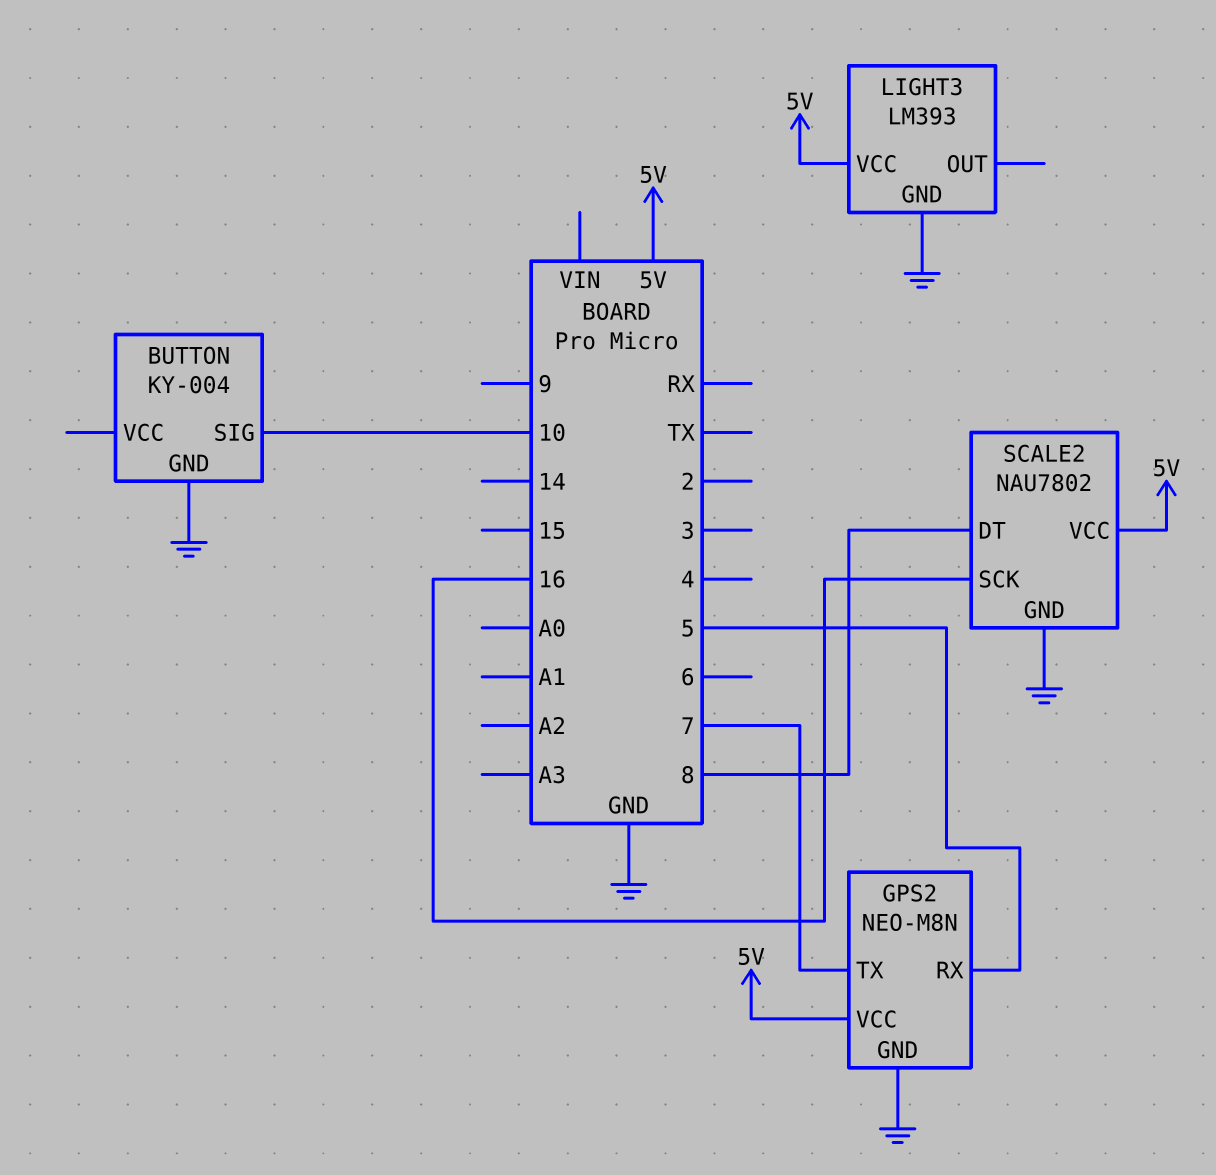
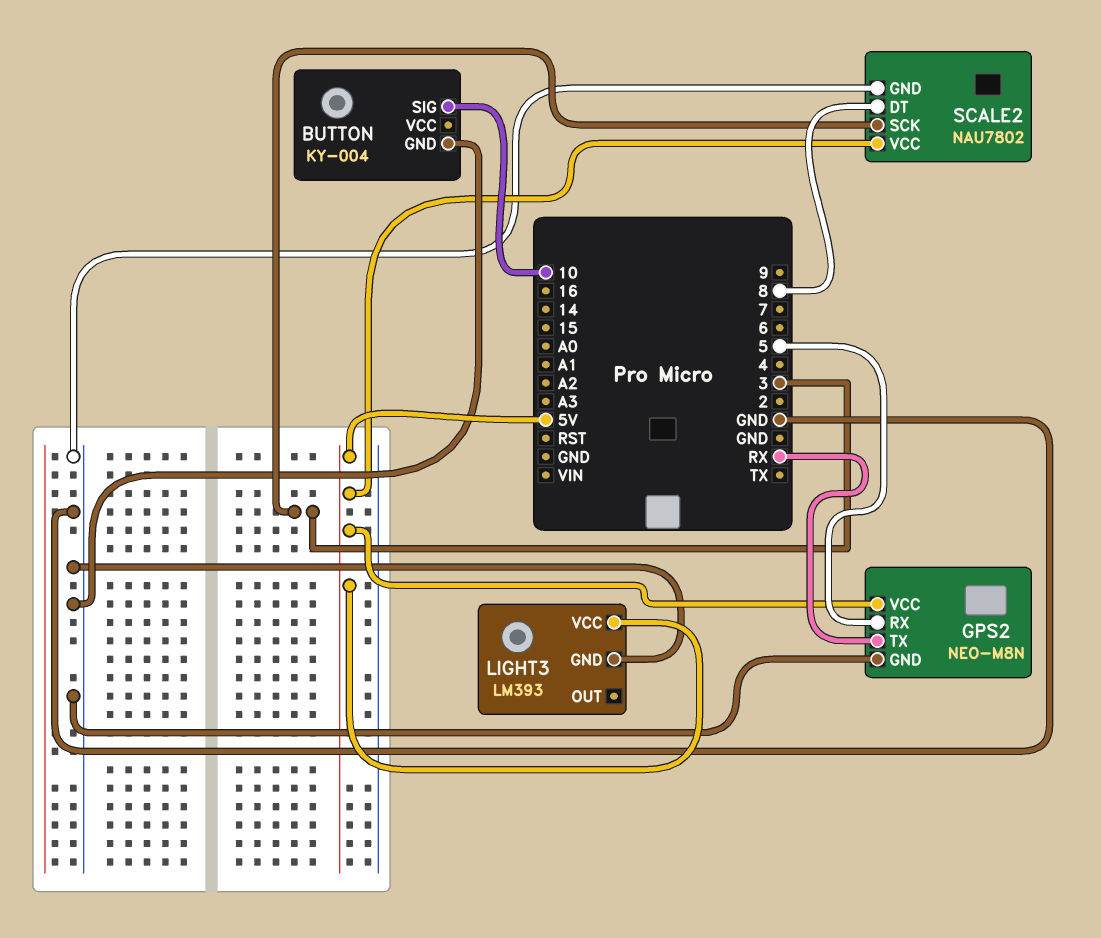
GPS2 pin TX: 7 -> RX
SCALE2 pin SCK: 16 -> 3

